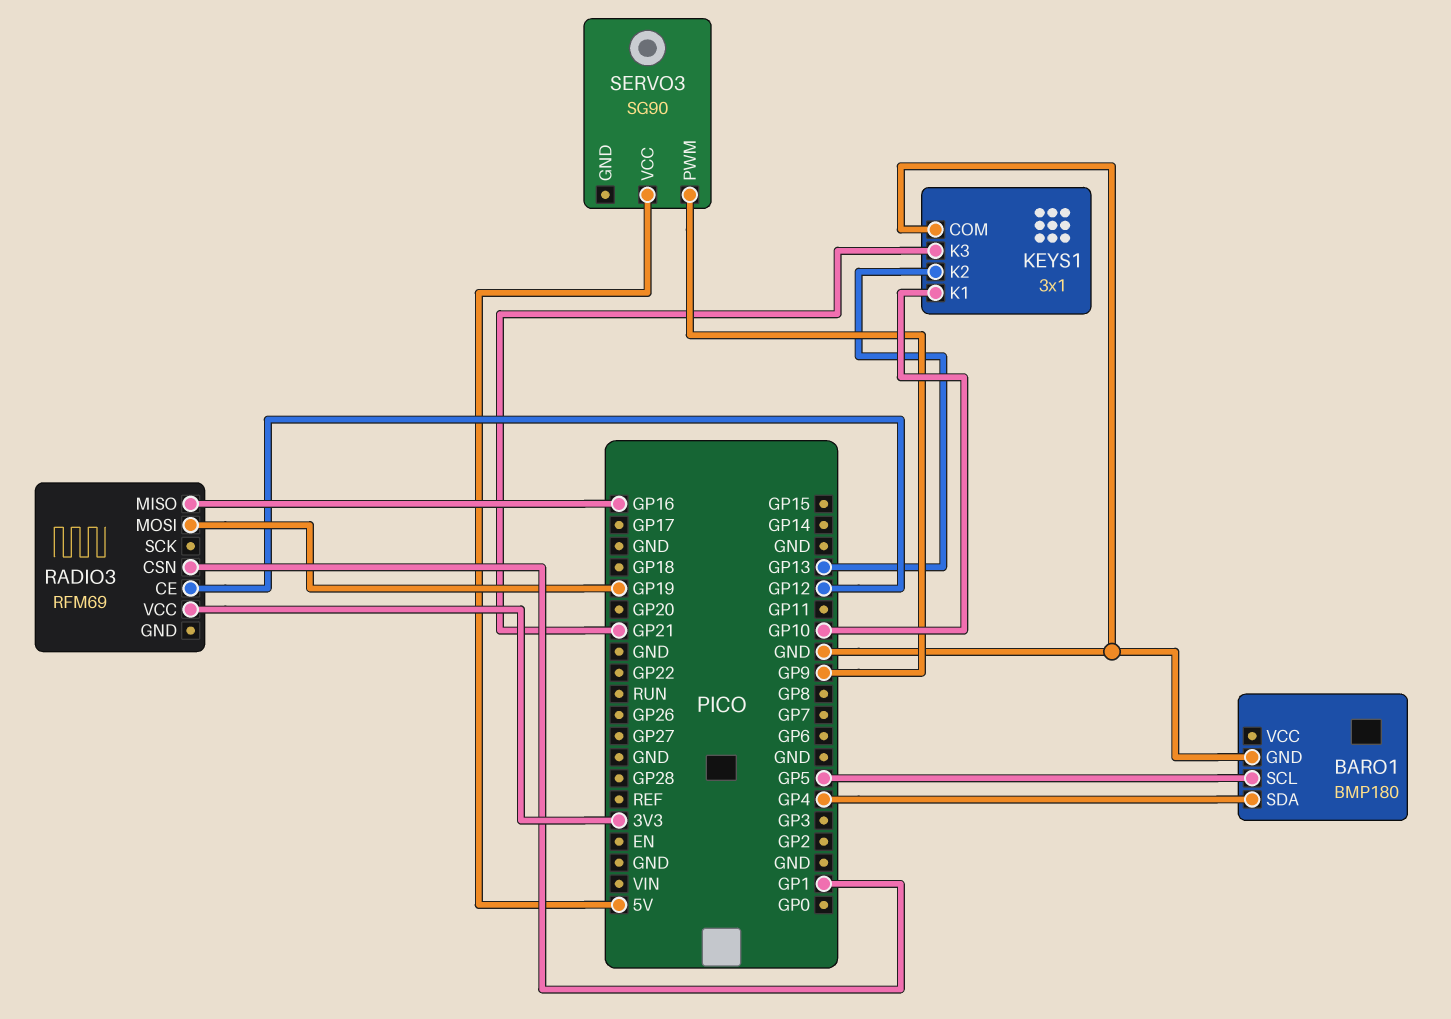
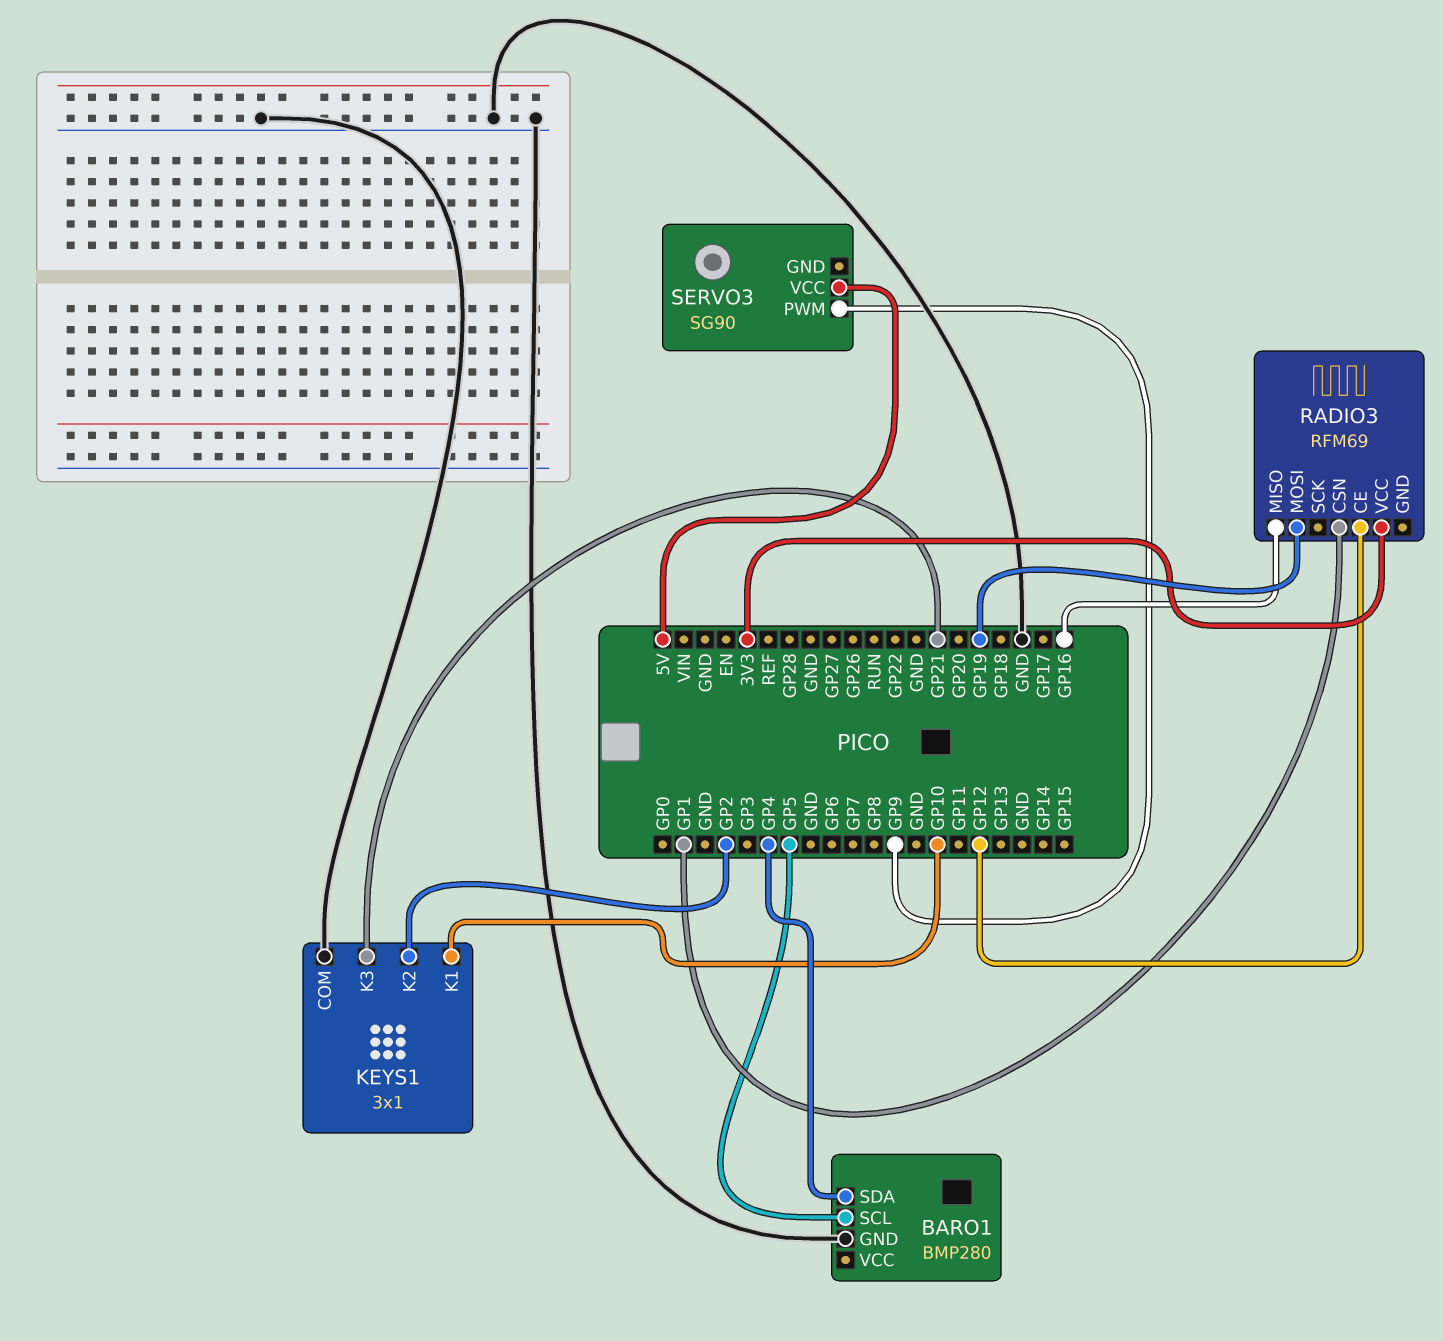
BARO1: BMP180 -> BMP280
KEYS1 pin K2: GP13 -> GP2

